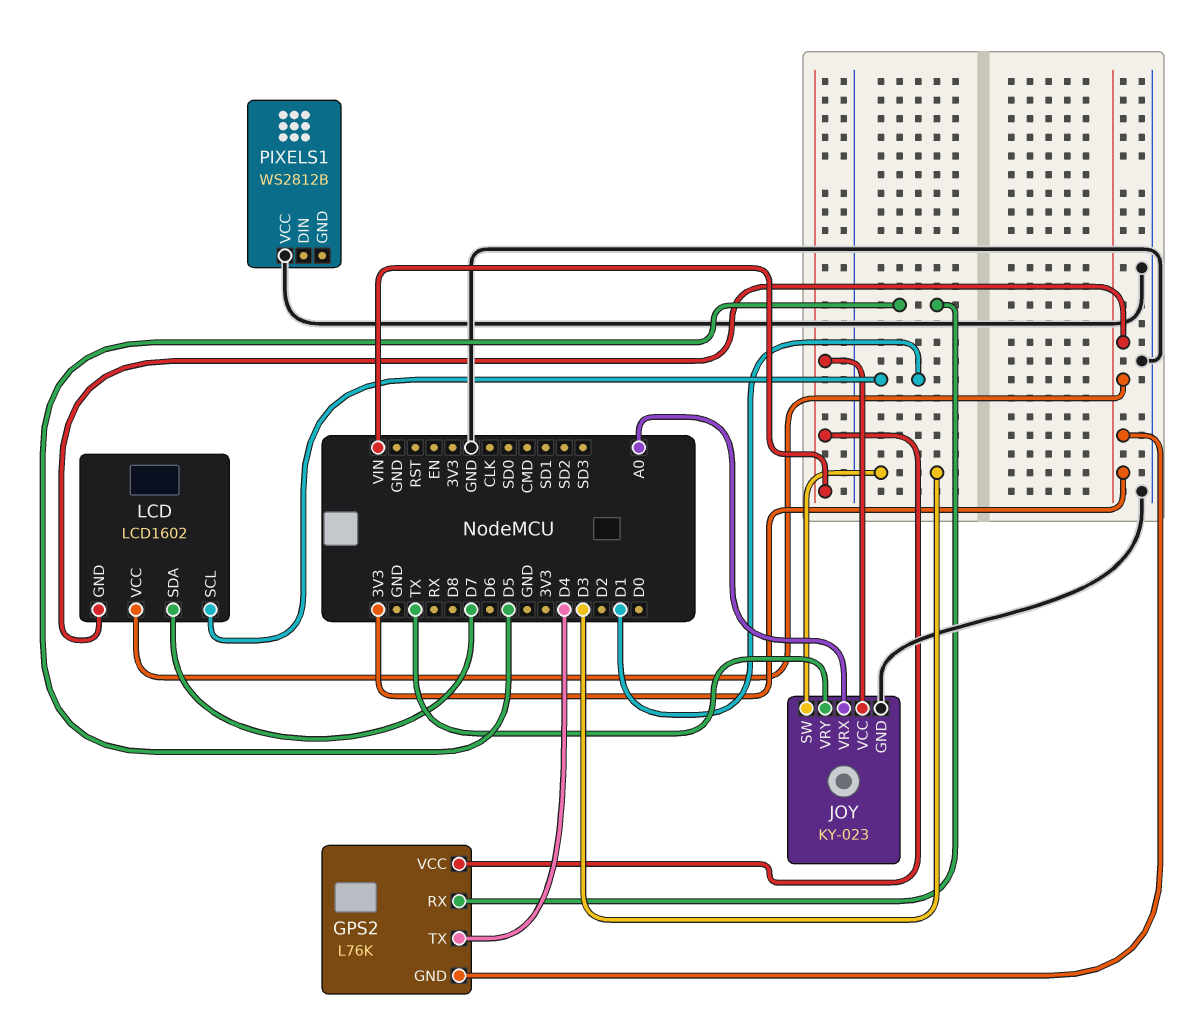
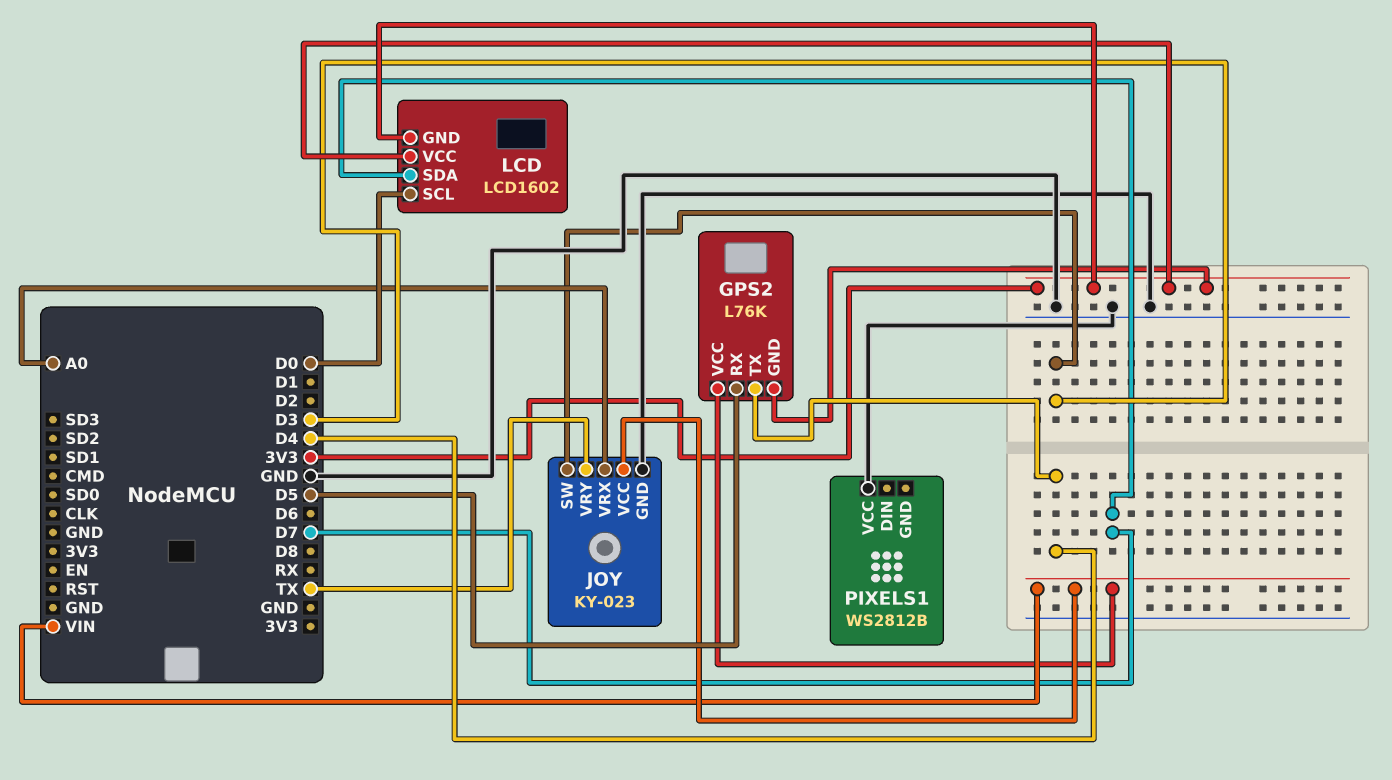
LCD pin SCL: D1 -> D0

